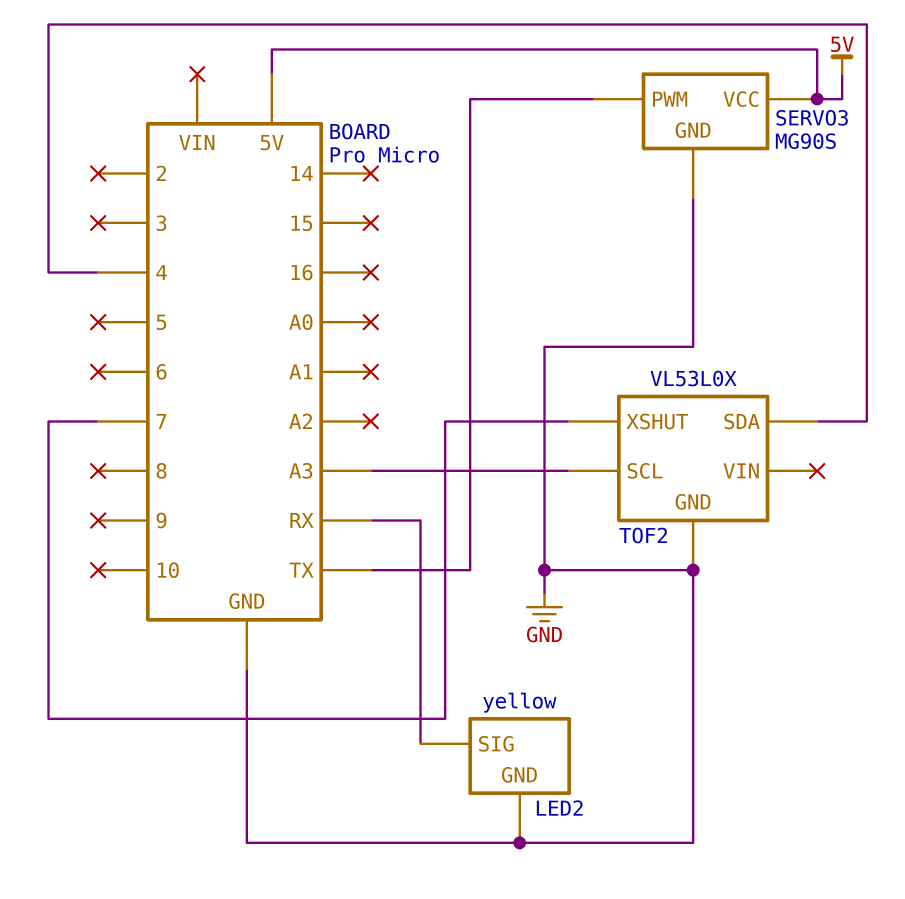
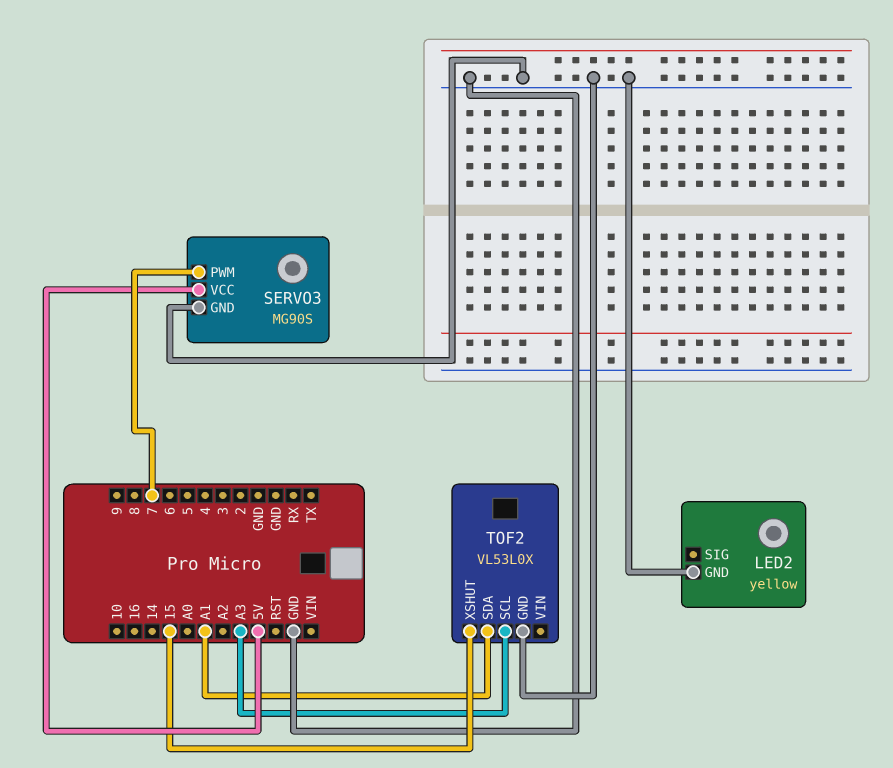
LED2 pin SIG: RX -> none
SERVO3 pin PWM: TX -> 7
TOF2 pin SDA: 4 -> A1
TOF2 pin XSHUT: 7 -> 15

